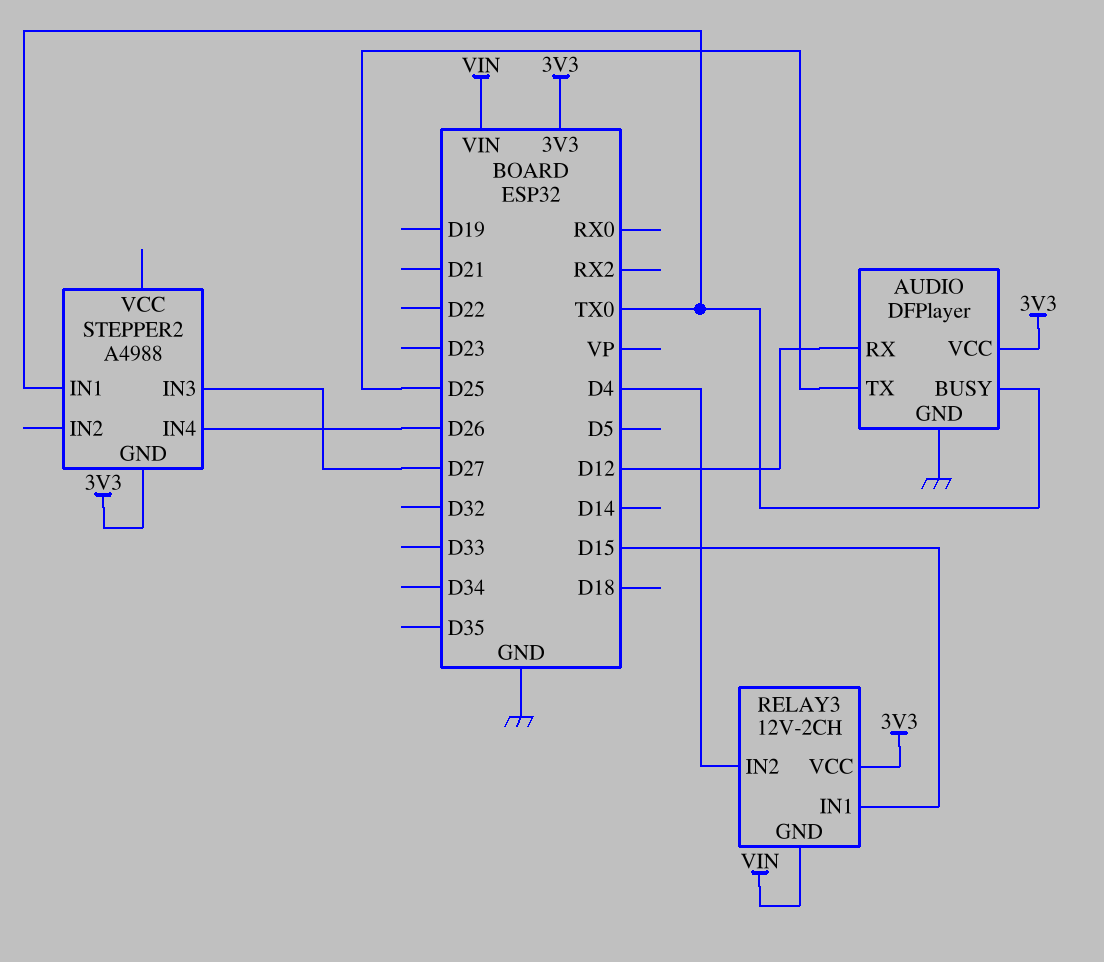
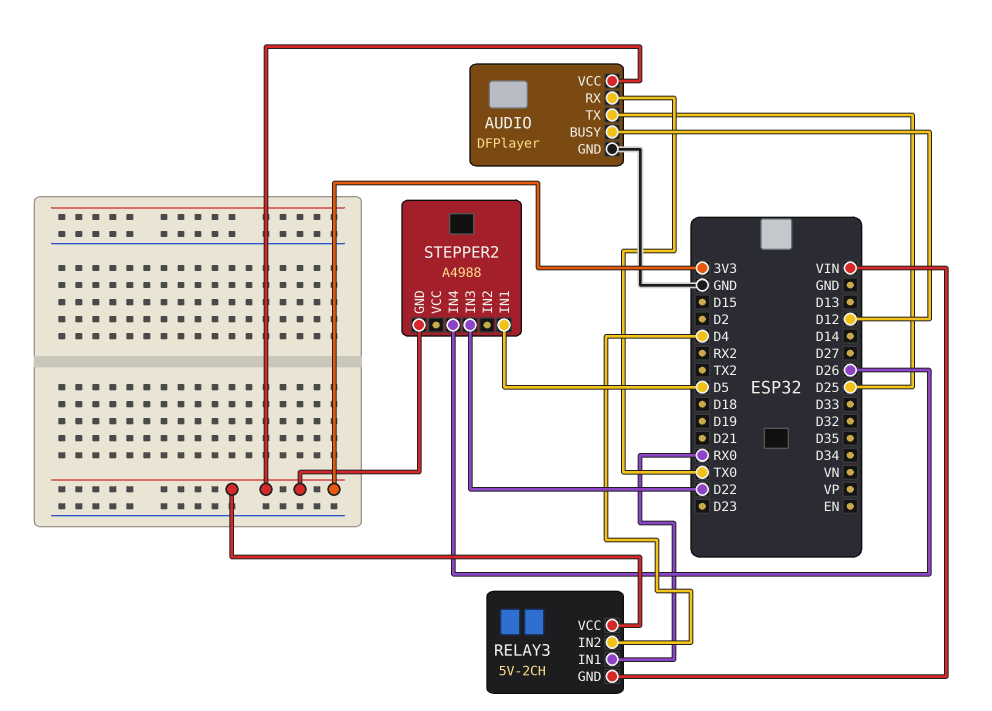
AUDIO pin BUSY: TX0 -> D12
AUDIO pin RX: D12 -> TX0
RELAY3: 12V-2CH -> 5V-2CH
RELAY3 pin IN1: D15 -> RX0
STEPPER2 pin IN1: TX0 -> D5
STEPPER2 pin IN3: D27 -> D22

